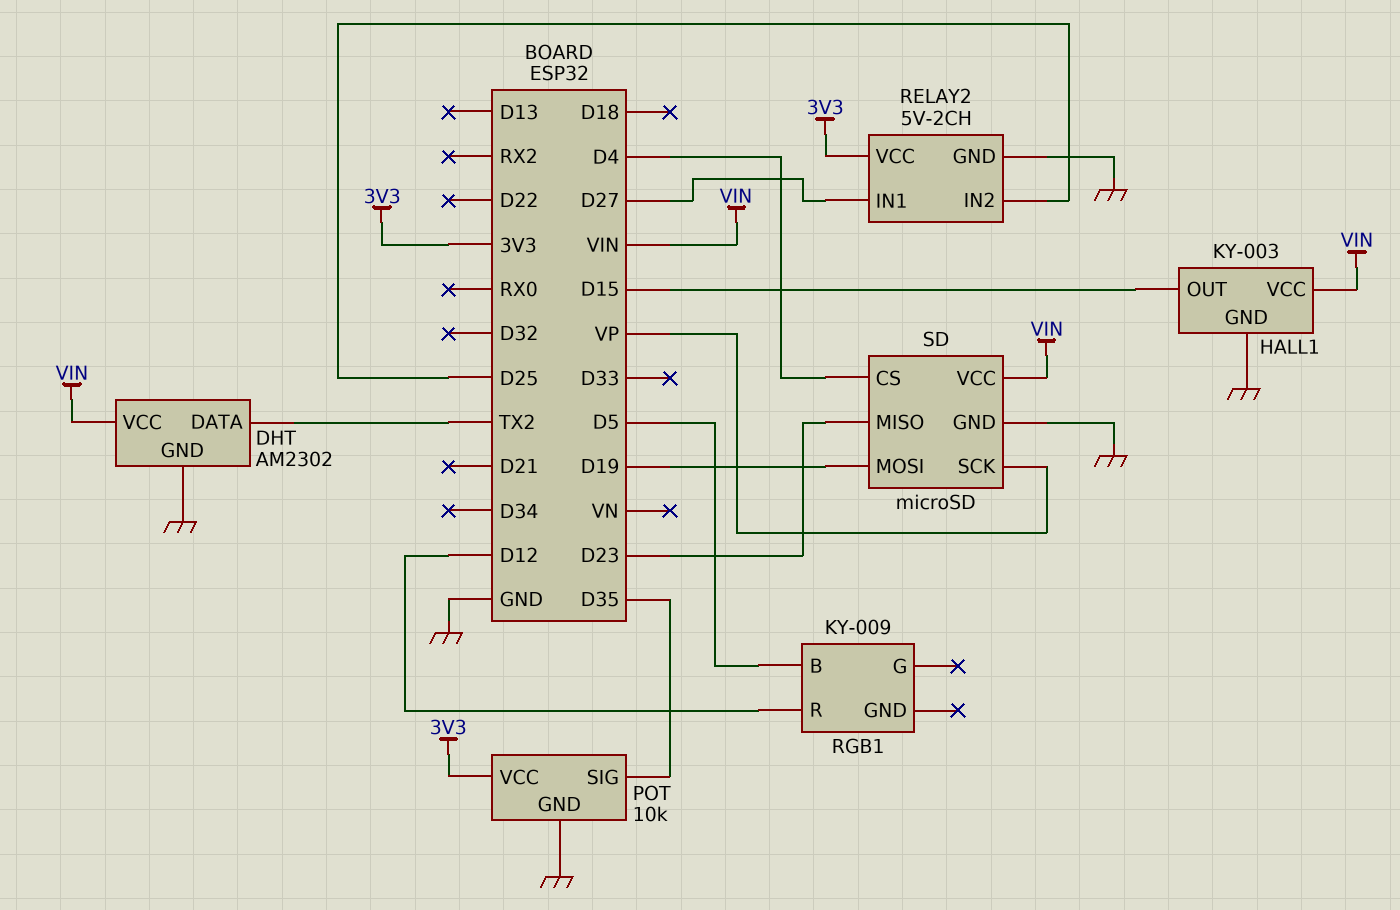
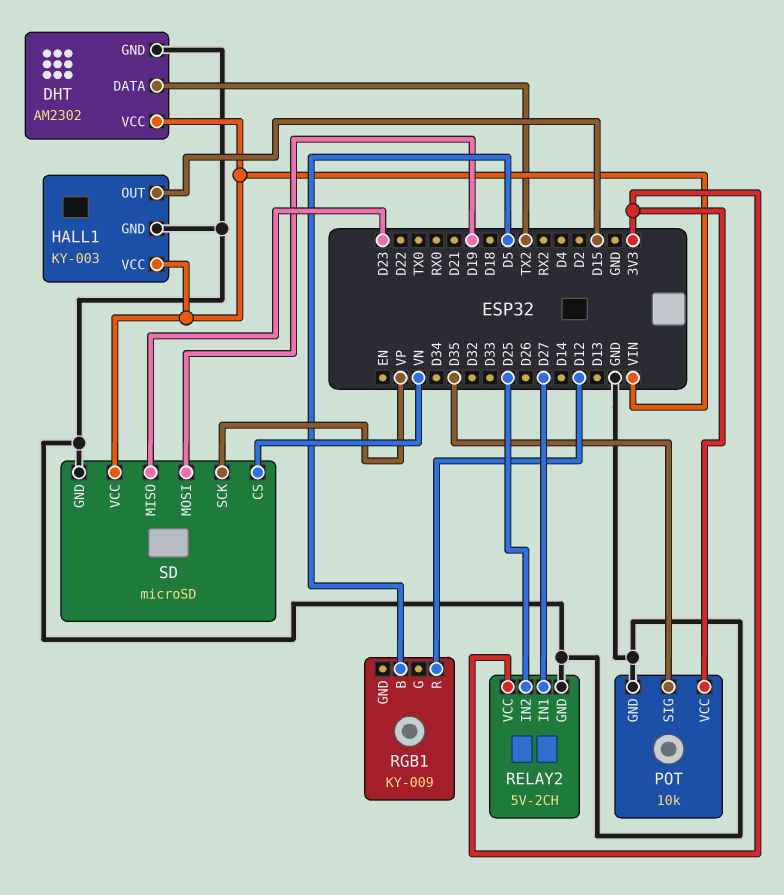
SD pin CS: D4 -> VN

